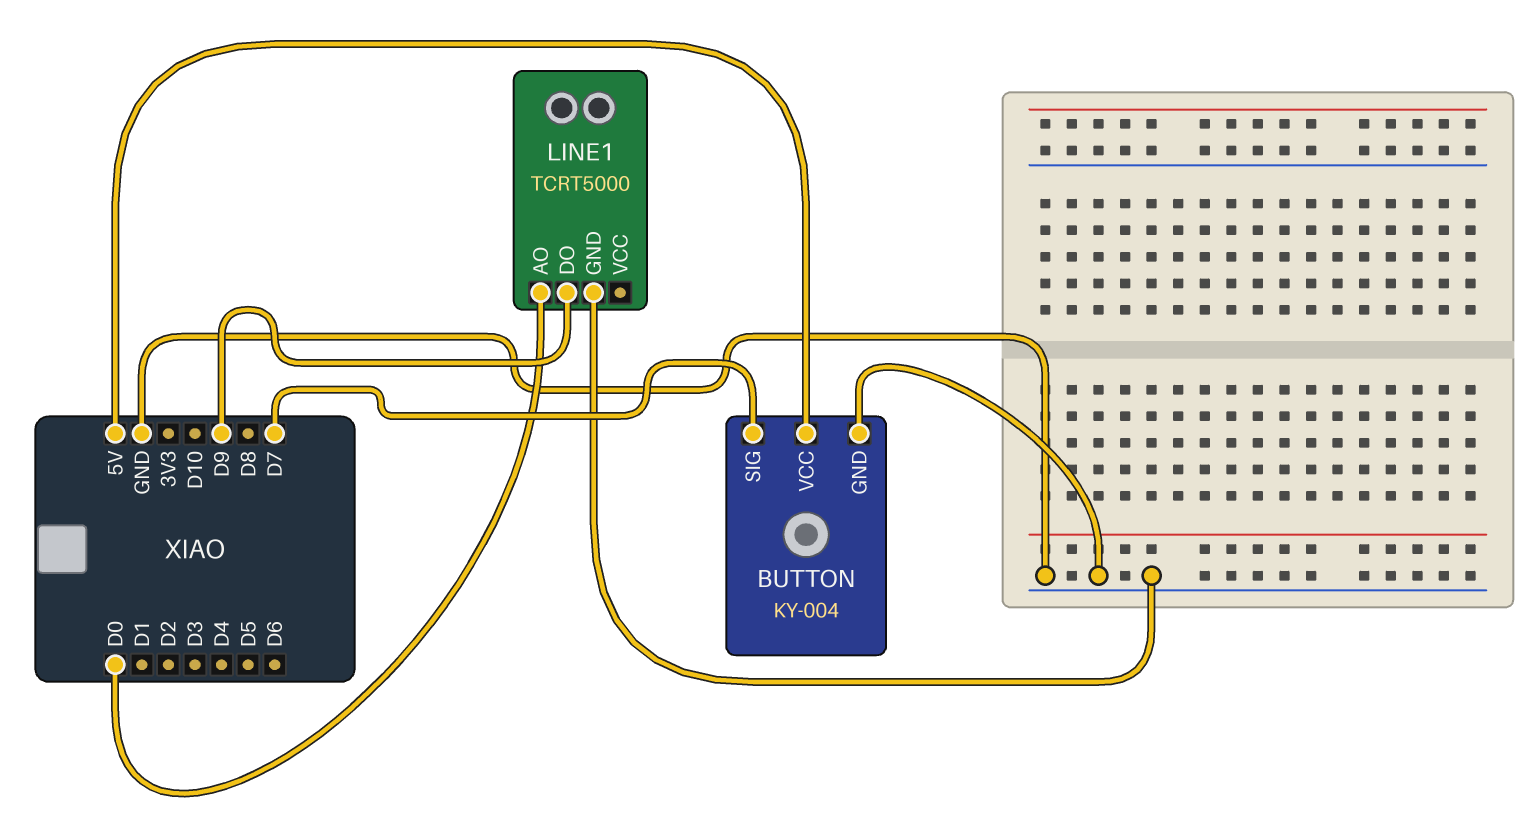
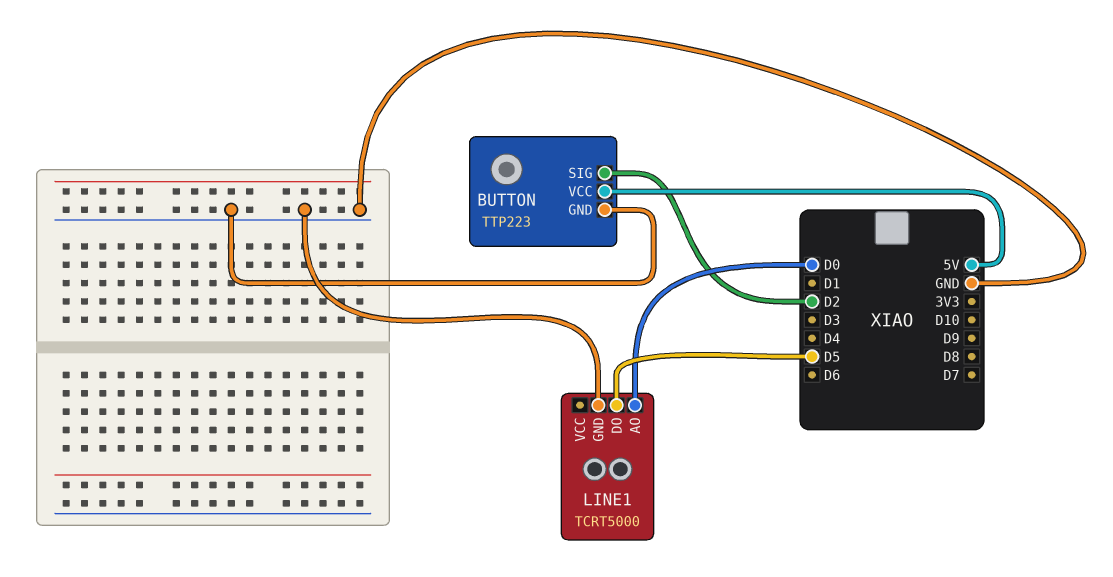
BUTTON: KY-004 -> TTP223
BUTTON pin SIG: D7 -> D2
LINE1 pin DO: D9 -> D5

